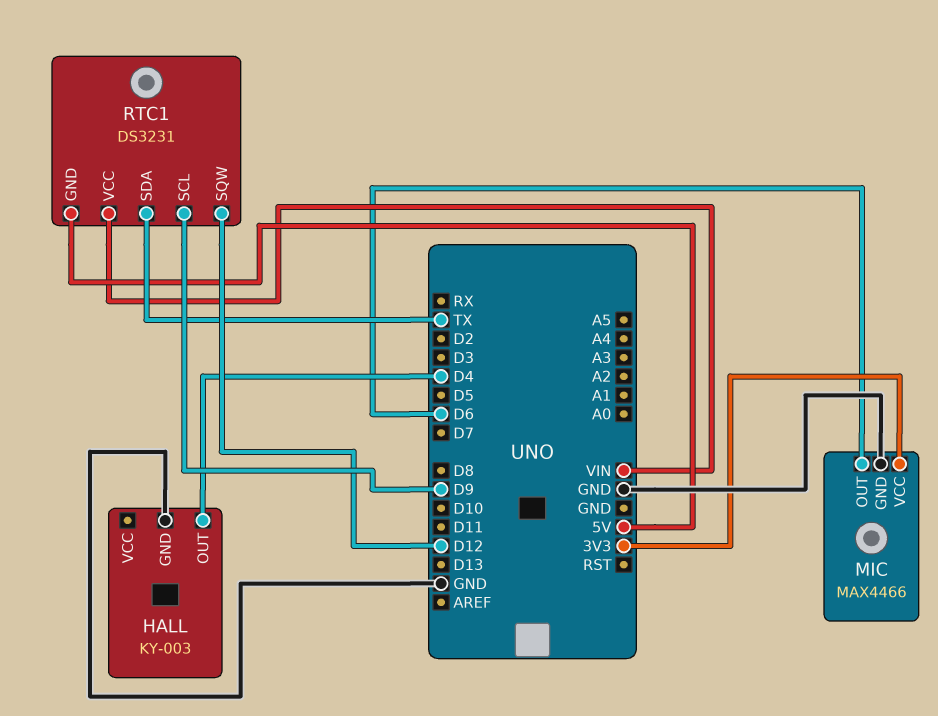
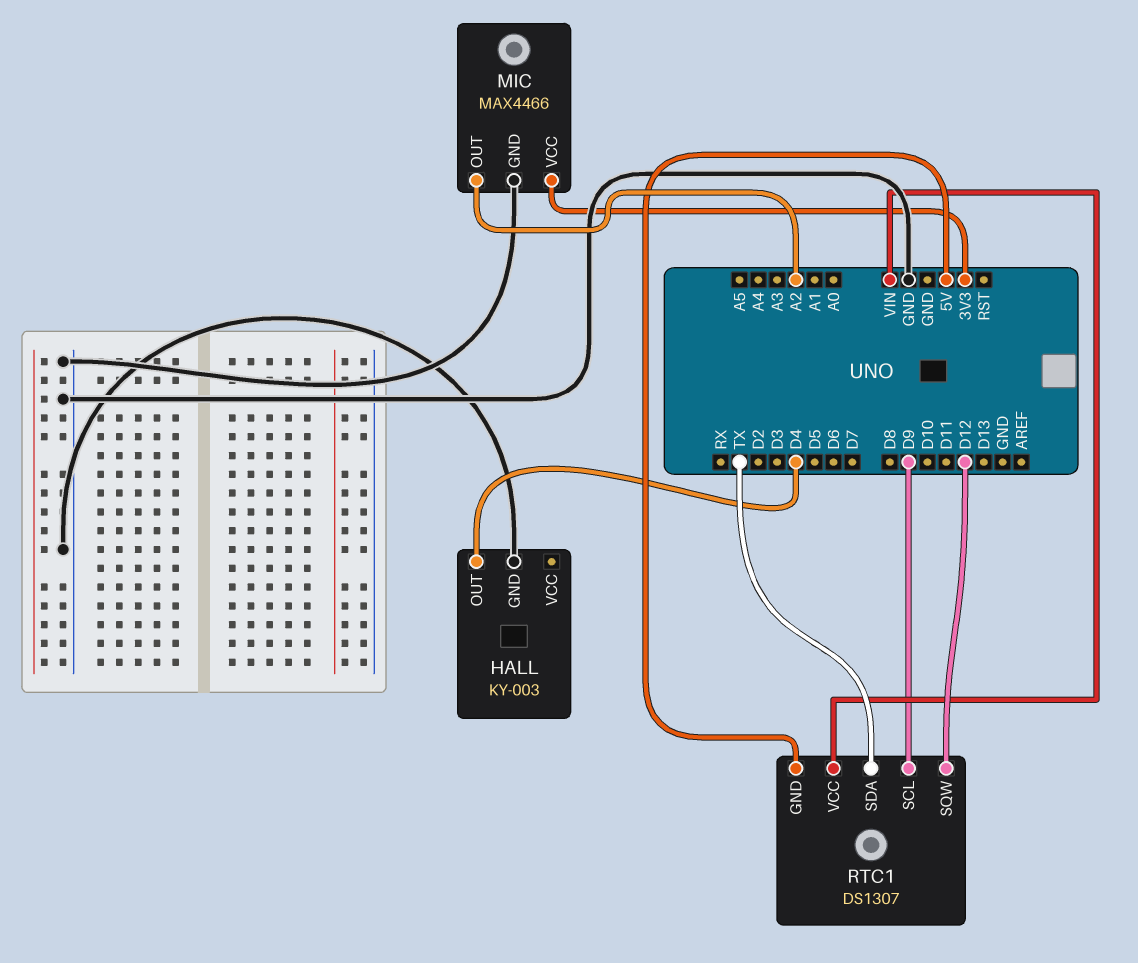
MIC pin OUT: D6 -> A2
RTC1: DS3231 -> DS1307

